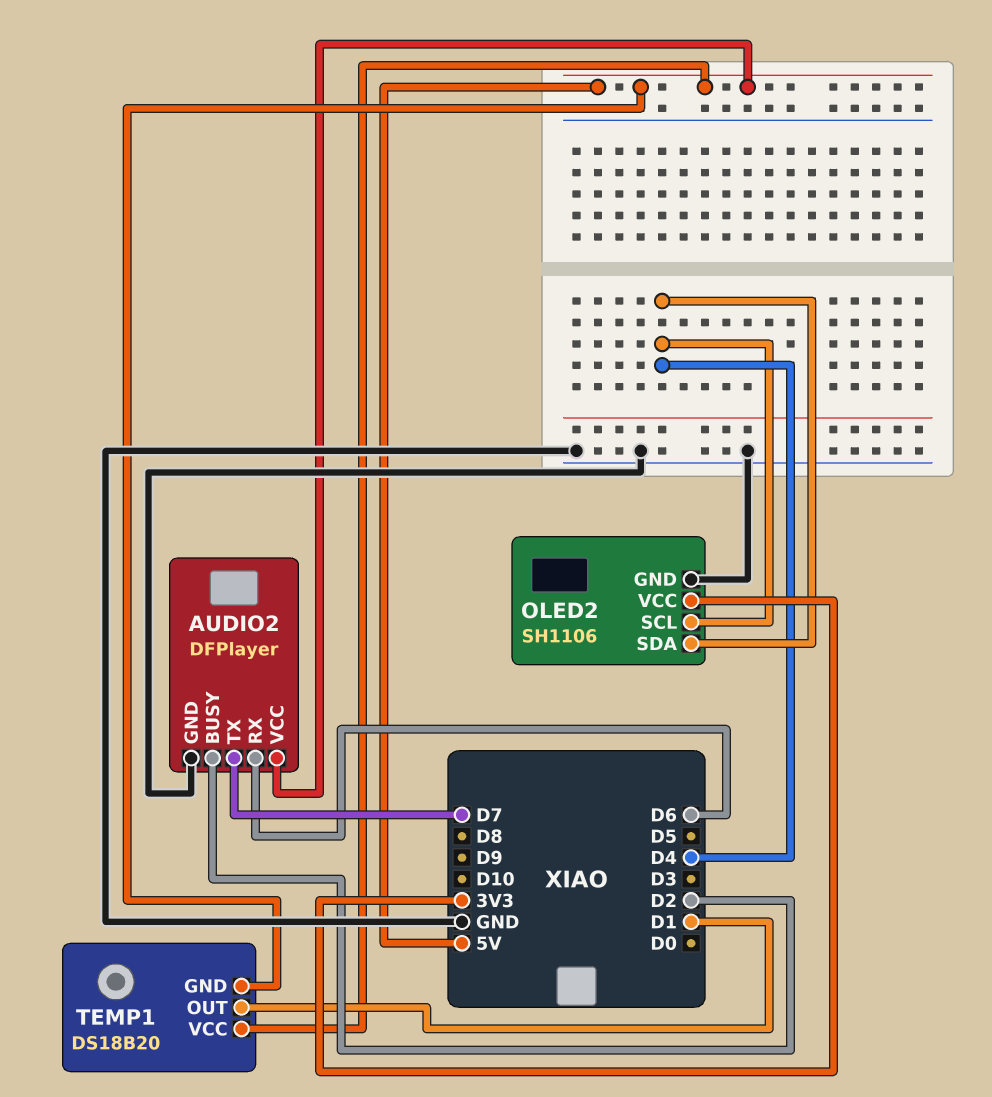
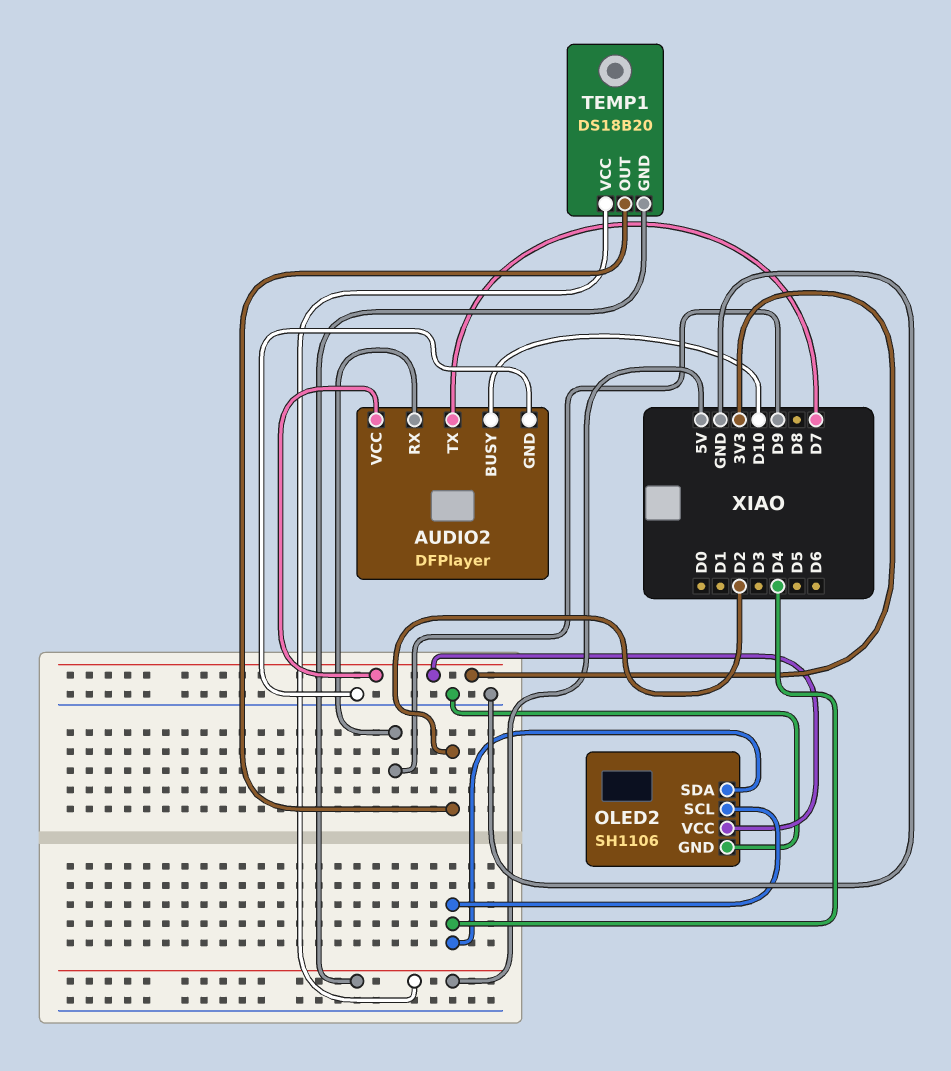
AUDIO2 pin BUSY: D2 -> D10
AUDIO2 pin RX: D6 -> D9
AUDIO2 pin VCC: 5V -> 3V3
TEMP1 pin OUT: D1 -> D2

